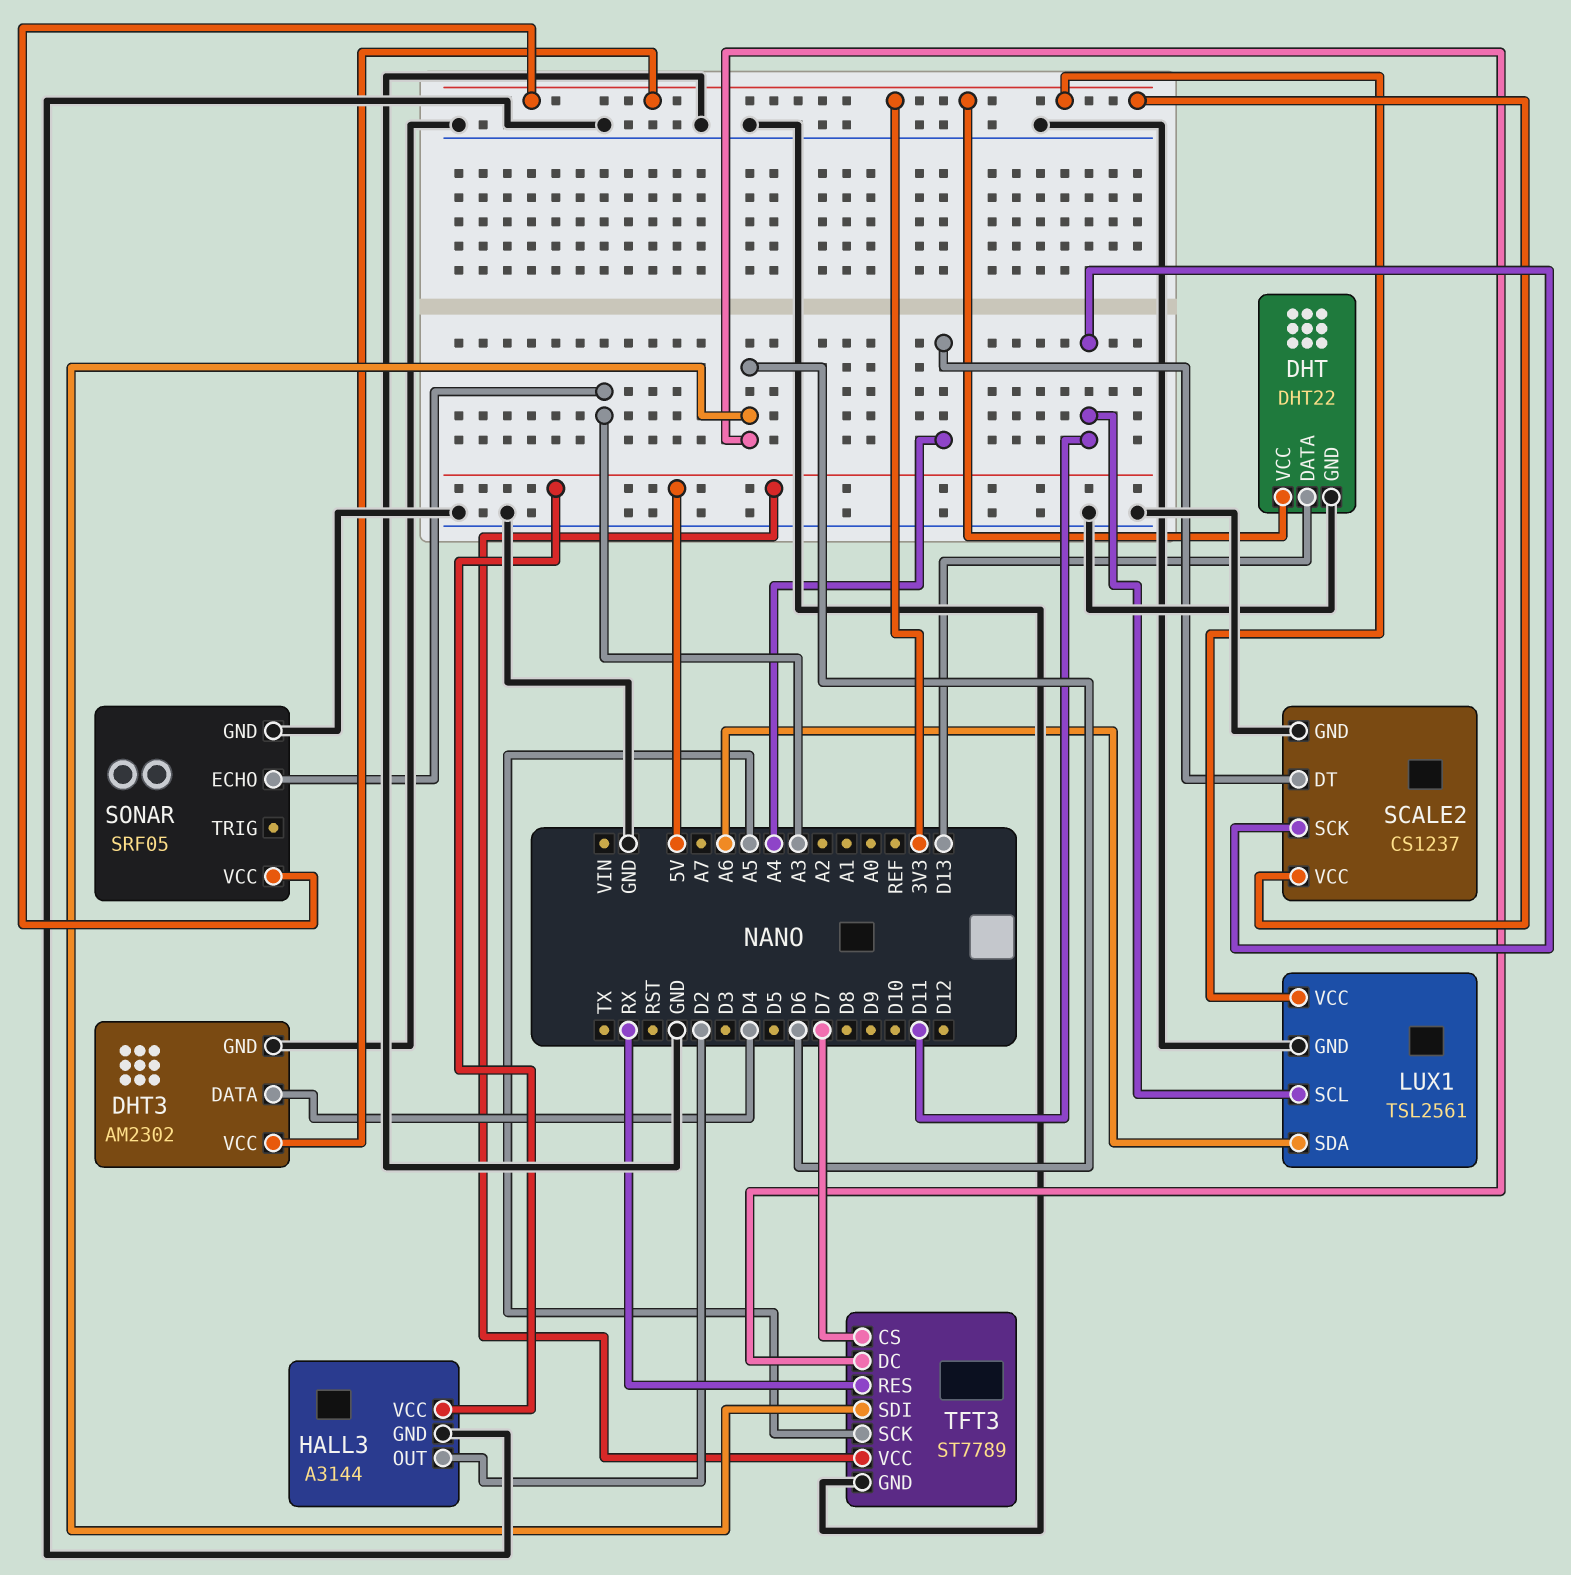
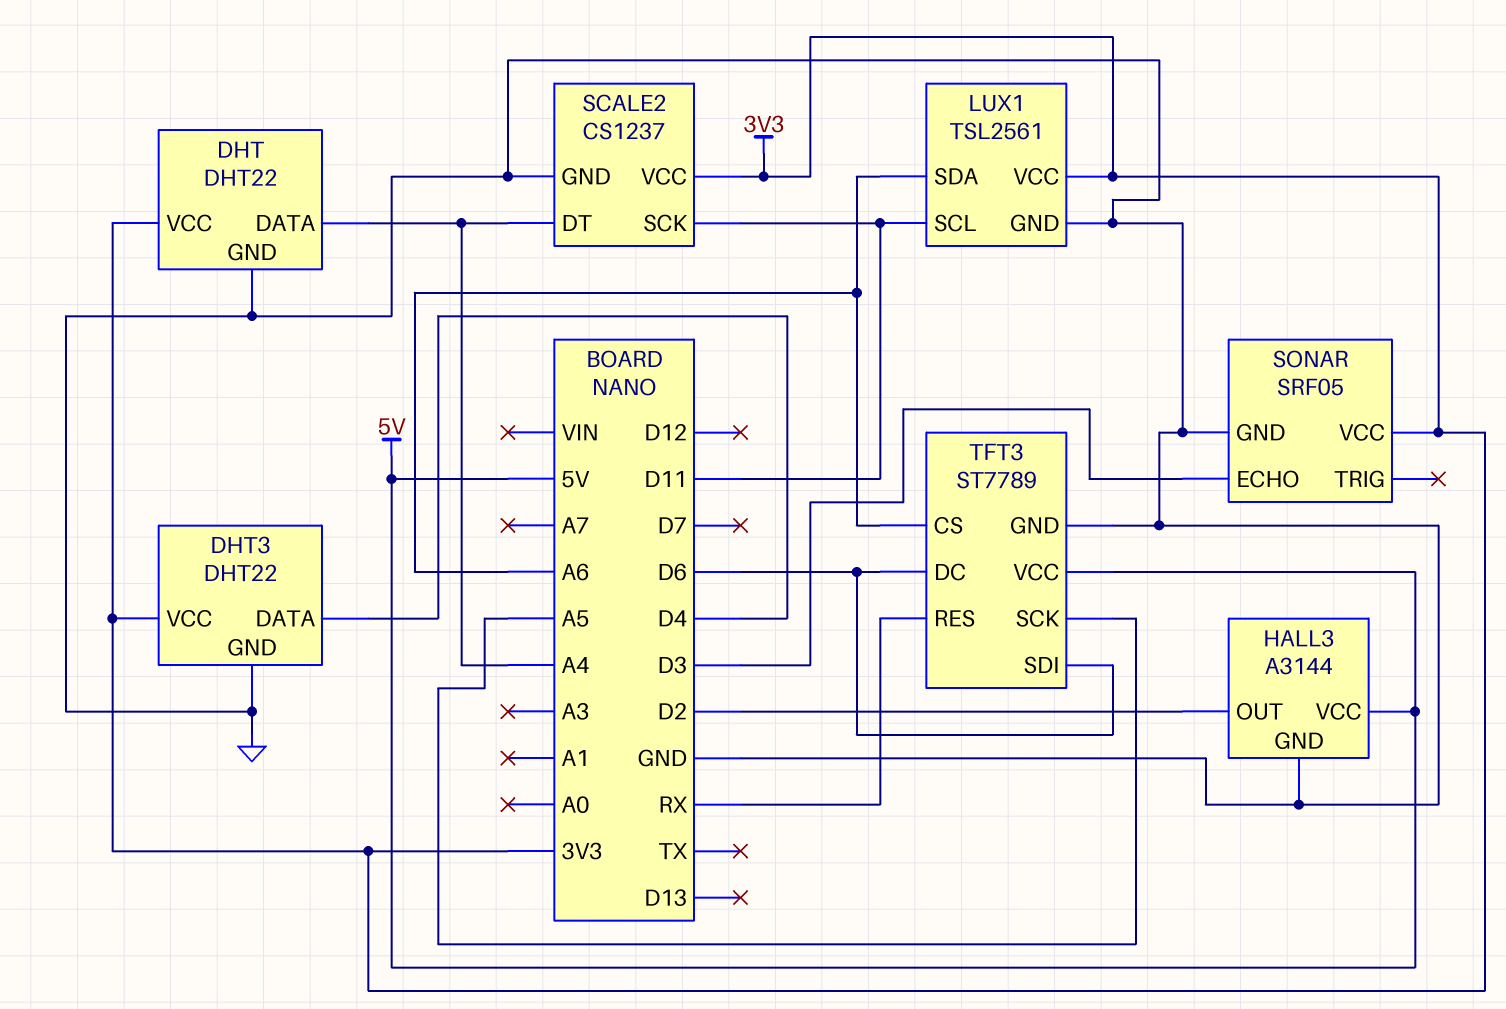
DHT pin DATA: D13 -> A4
DHT3: AM2302 -> DHT22
SONAR pin ECHO: A3 -> D3
TFT3 pin CS: D7 -> A6

